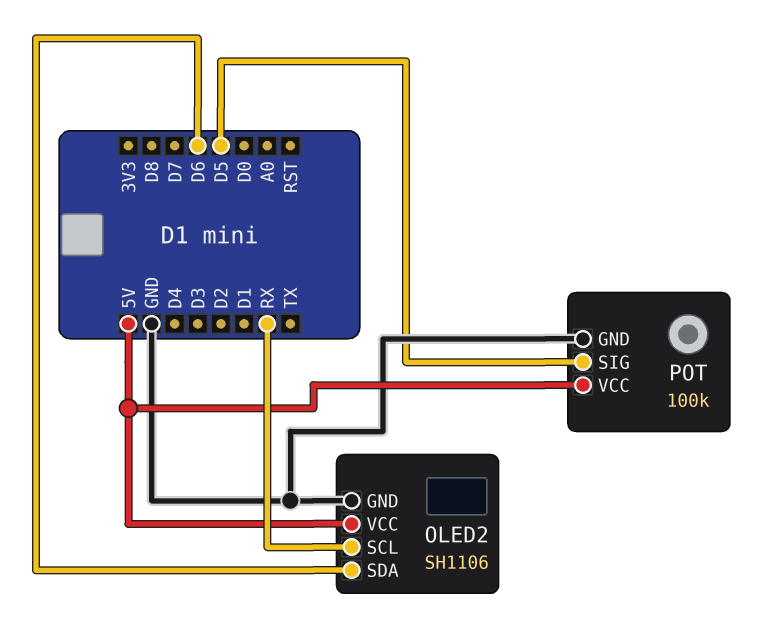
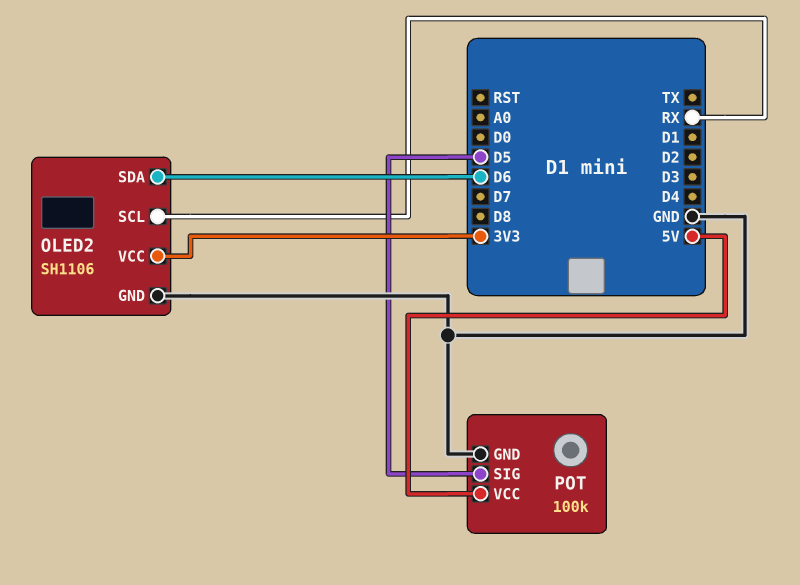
OLED2 pin VCC: 5V -> 3V3

